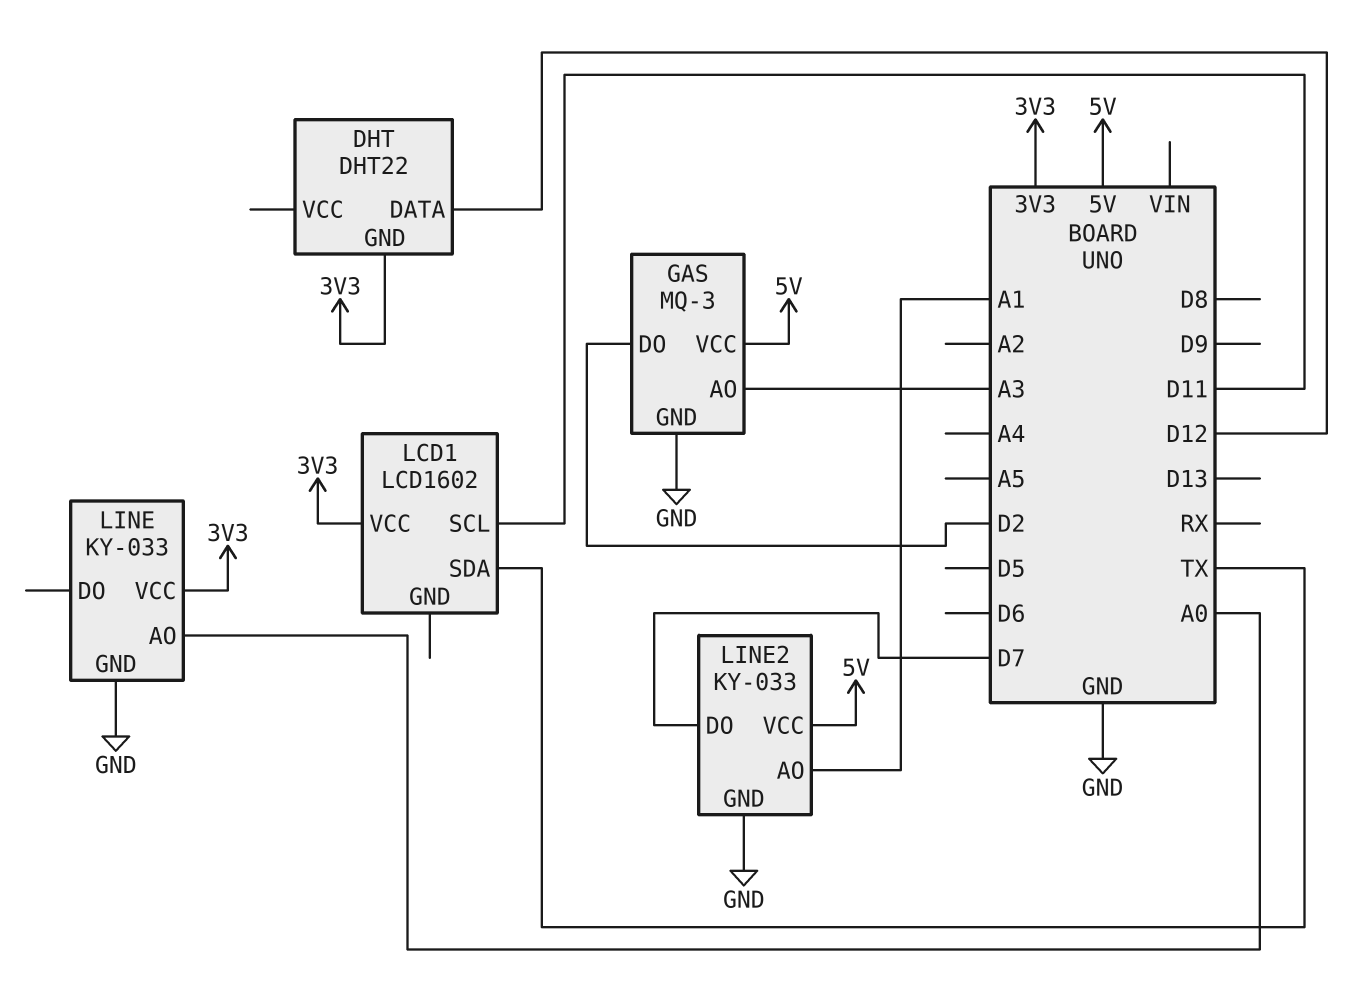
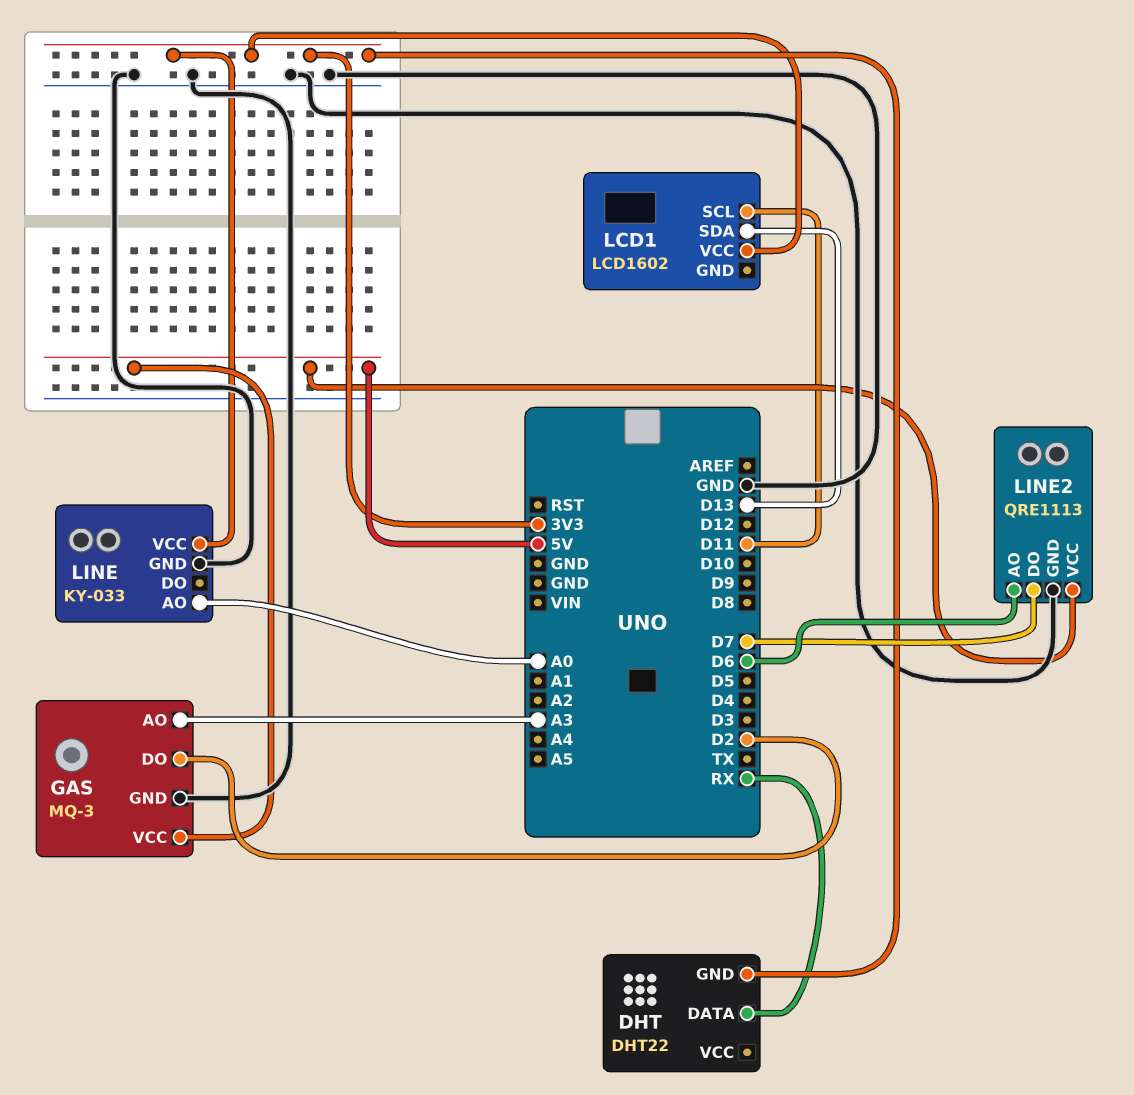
DHT pin DATA: D12 -> RX
LCD1 pin SDA: TX -> D13
LINE2: KY-033 -> QRE1113
LINE2 pin AO: A1 -> D6

